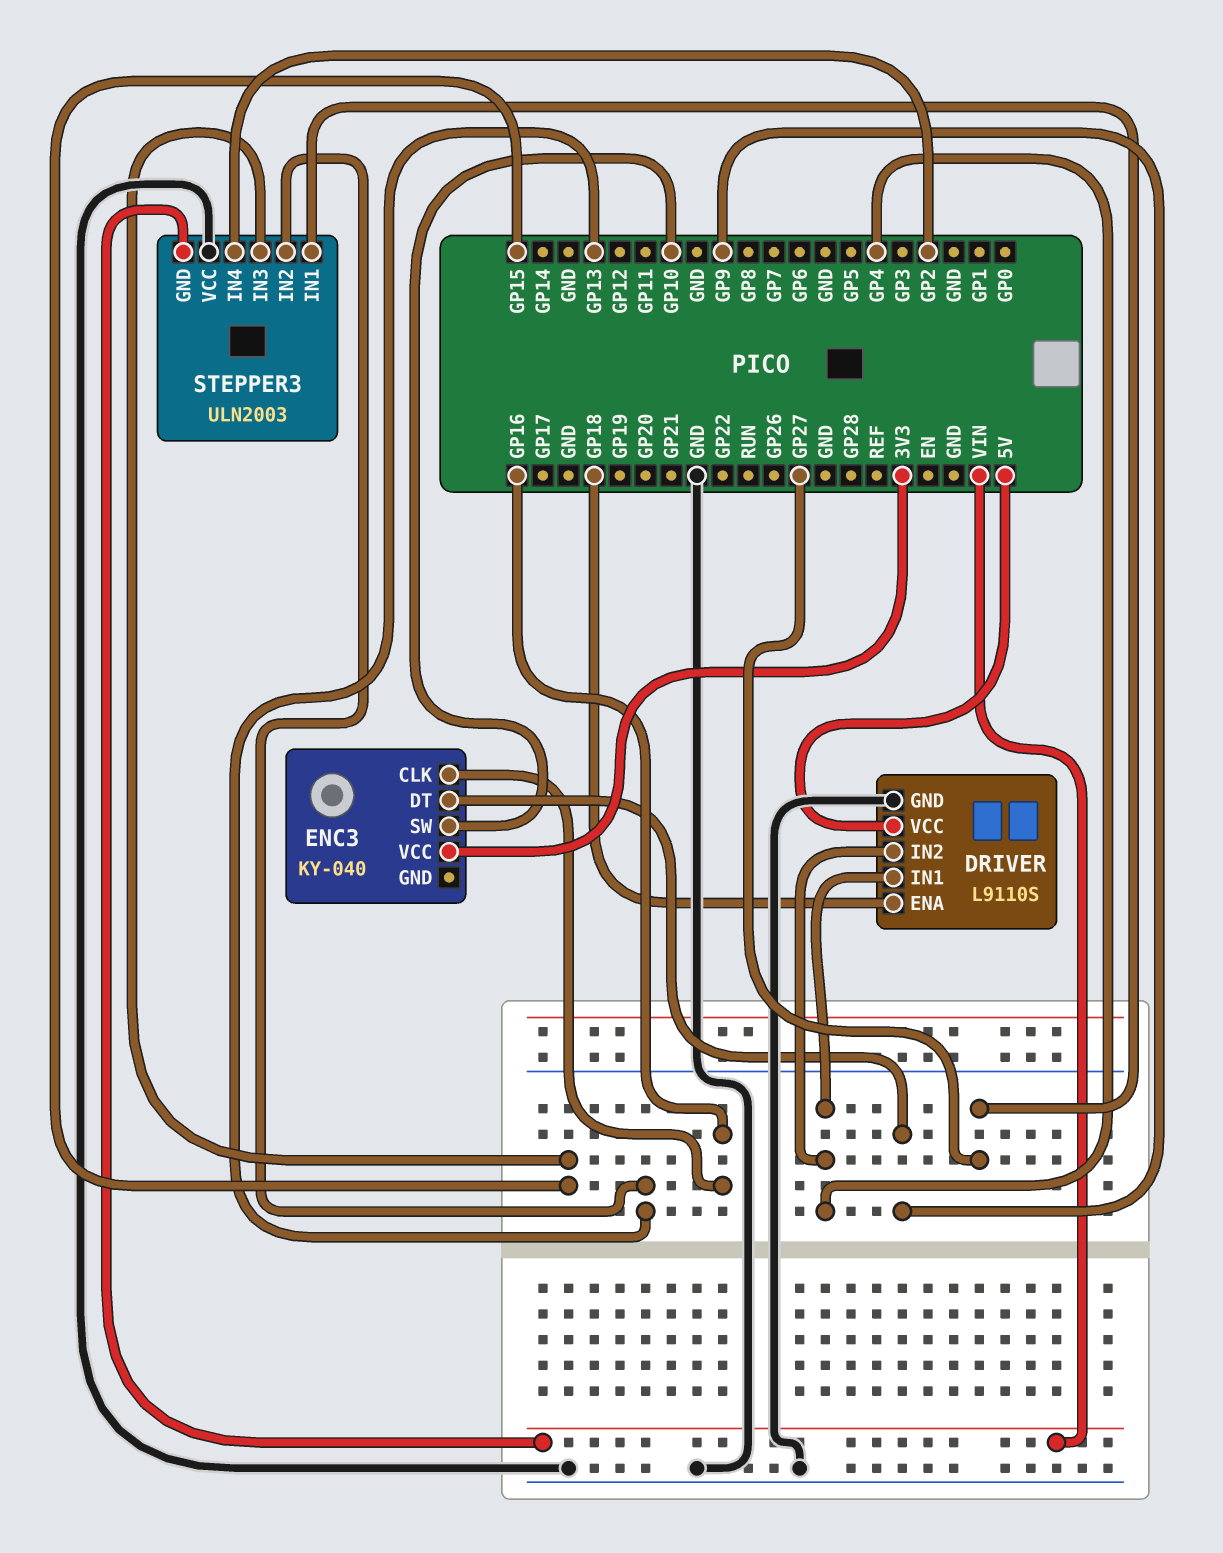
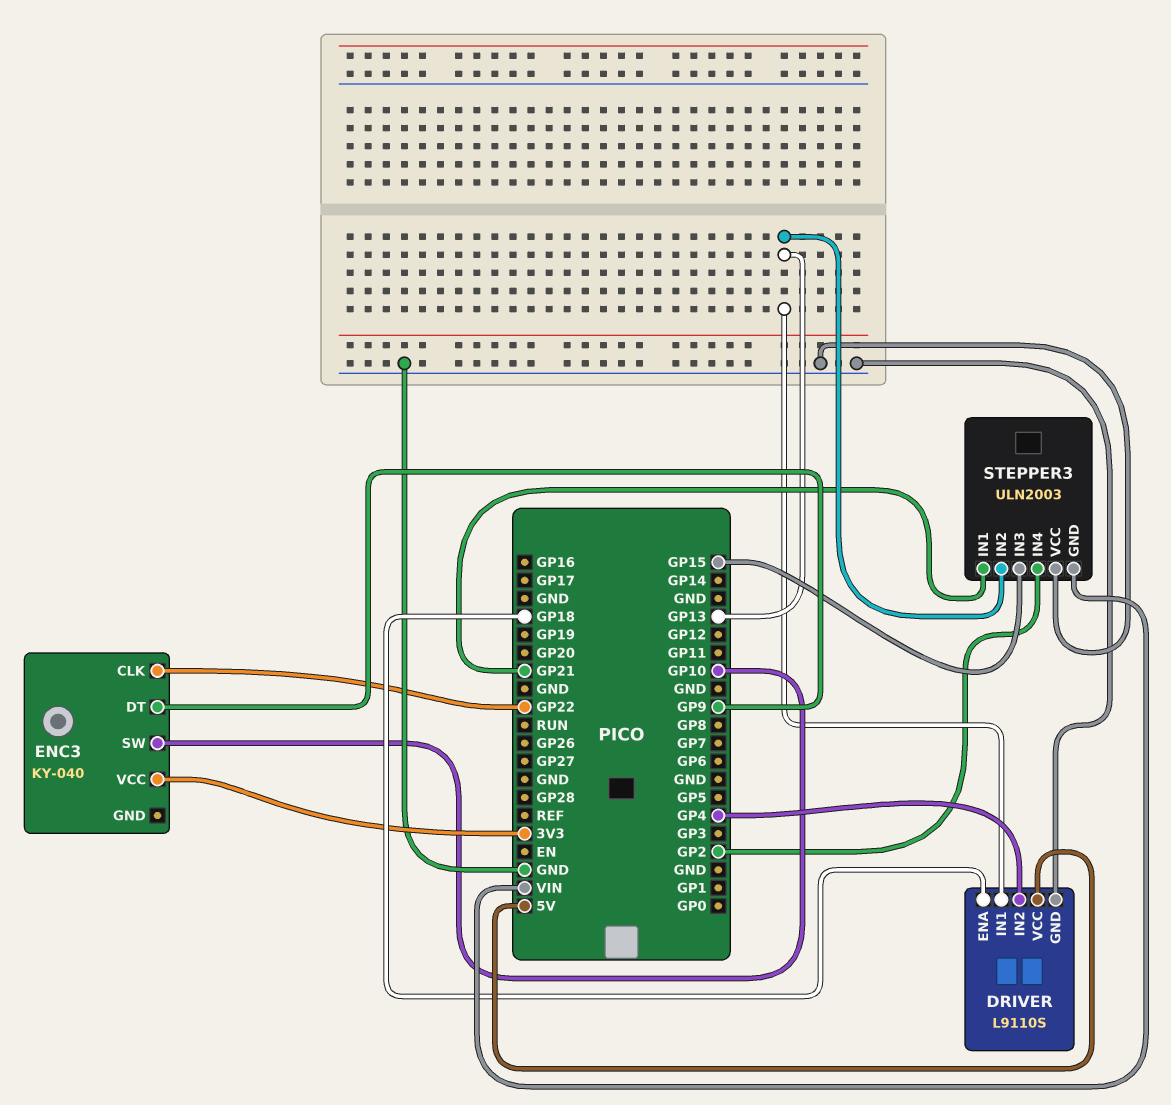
DRIVER pin IN1: GP4 -> GP13
ENC3 pin CLK: GP16 -> GP22
STEPPER3 pin IN1: GP27 -> GP21

